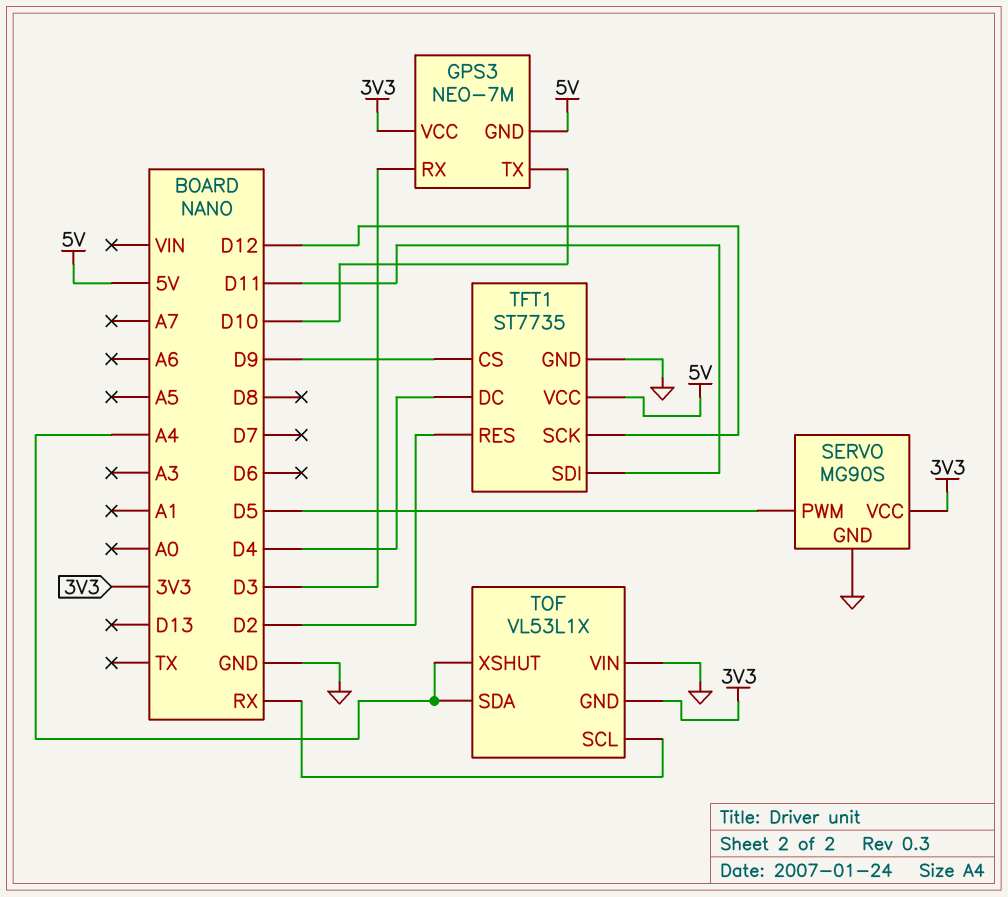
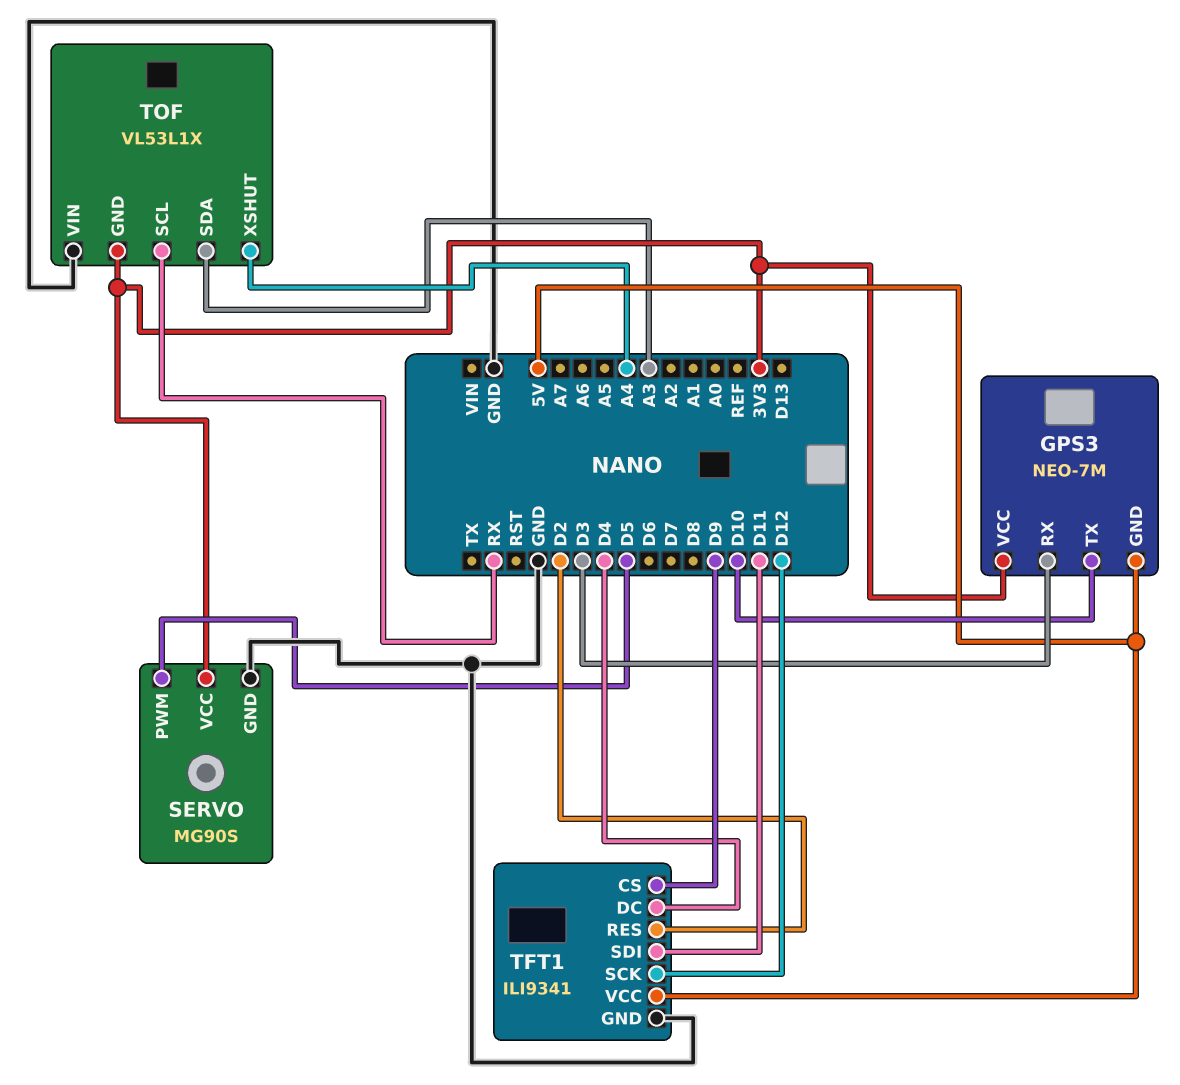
TFT1: ST7735 -> ILI9341
TOF pin SDA: A4 -> A3

